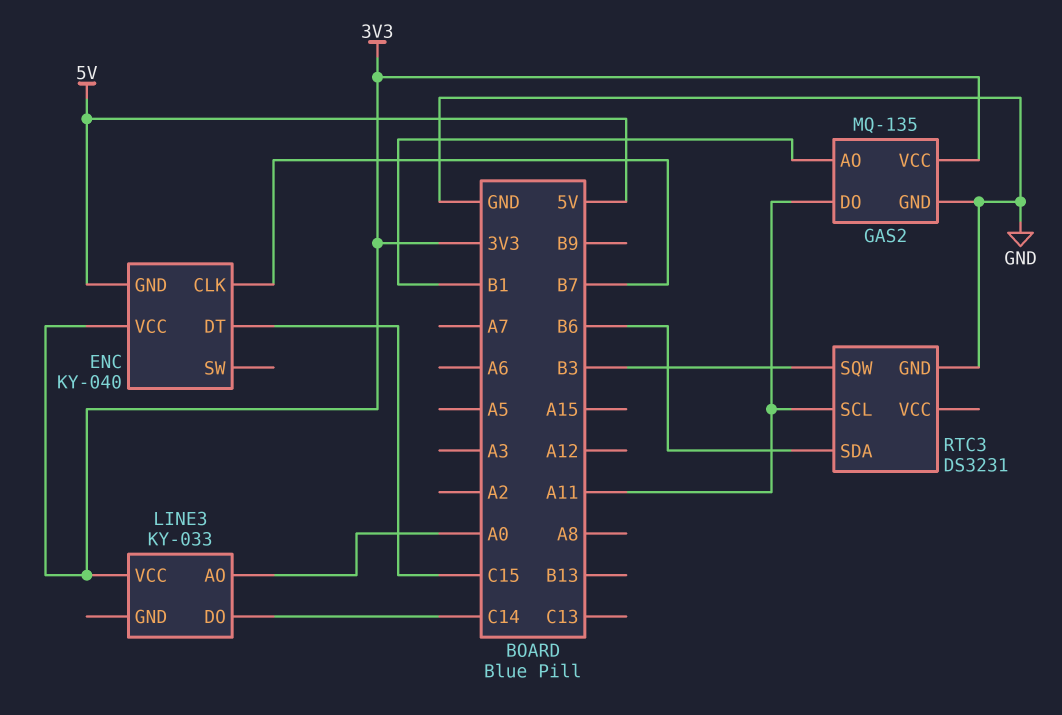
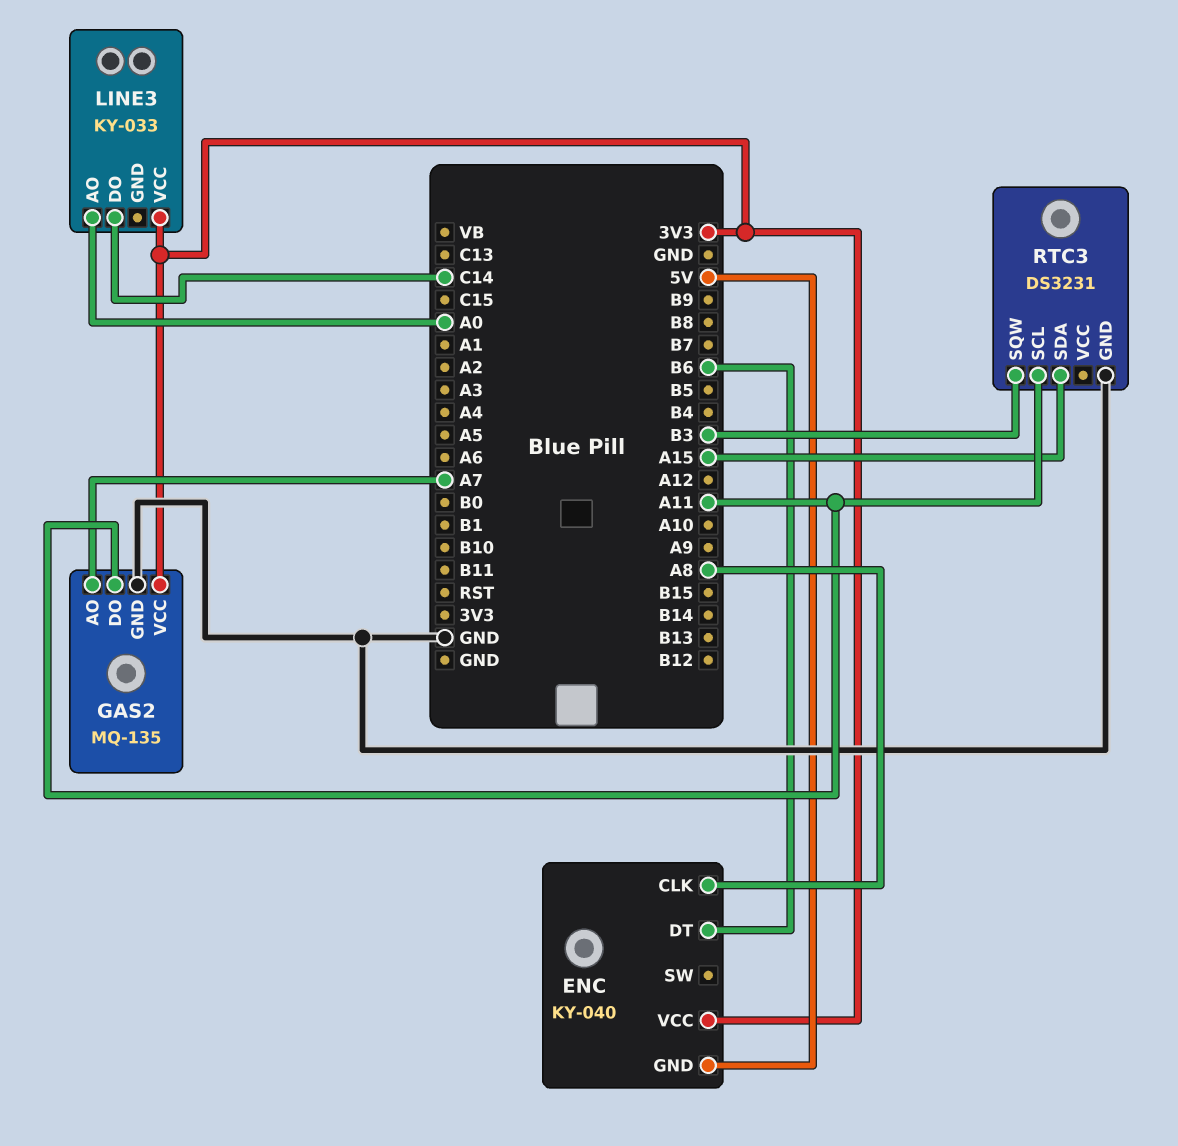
ENC pin CLK: B7 -> A8
ENC pin DT: C15 -> B6
GAS2 pin AO: B1 -> A7
RTC3 pin SDA: B6 -> A15

